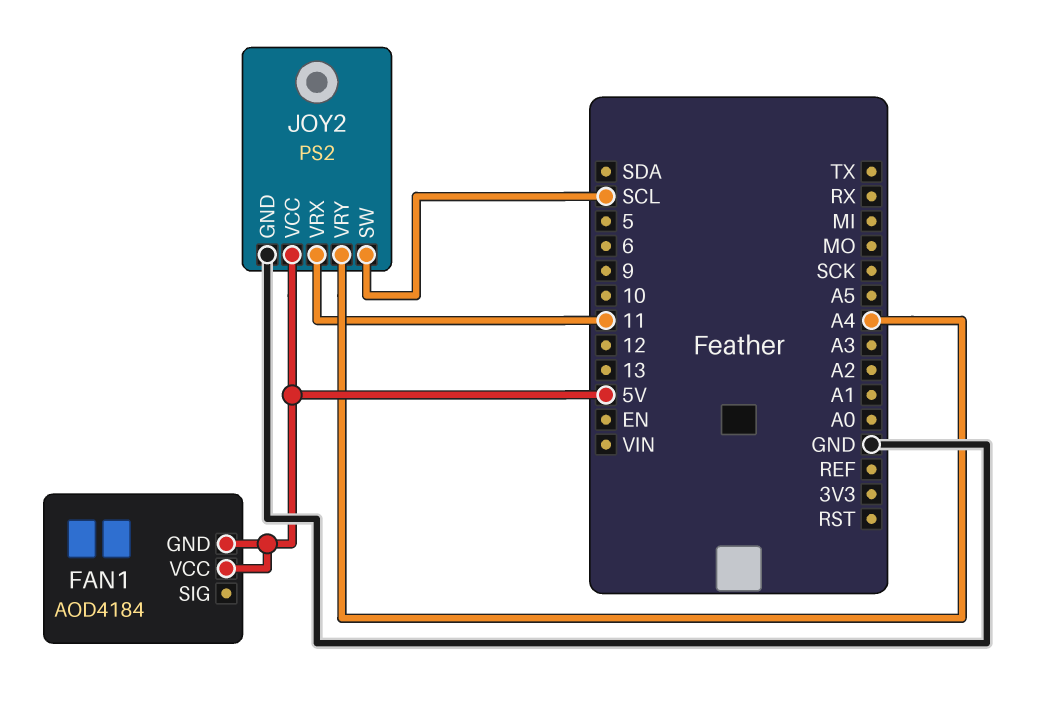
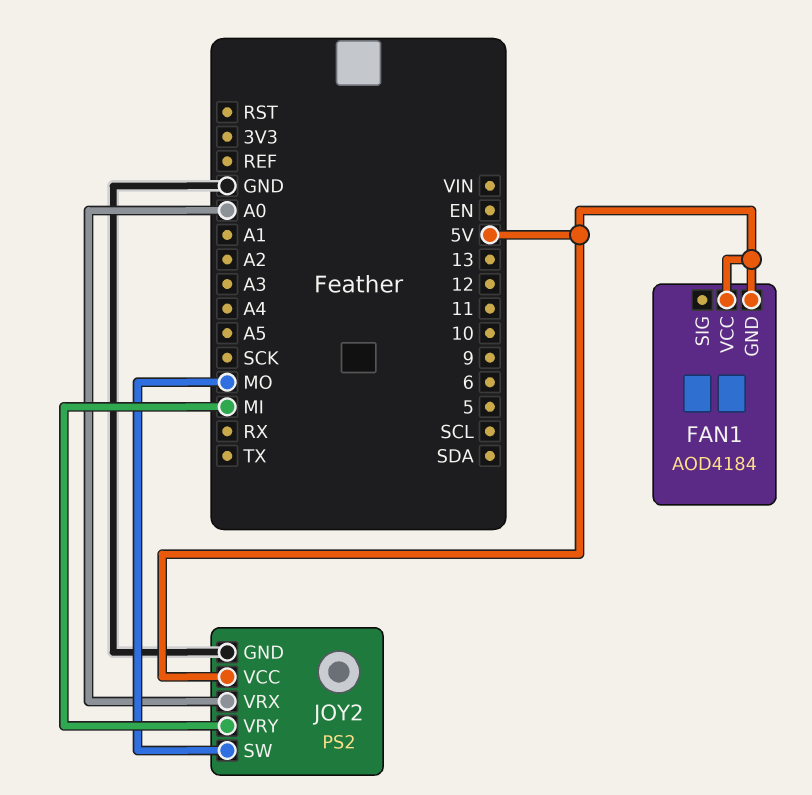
JOY2 pin SW: SCL -> MO
JOY2 pin VRX: 11 -> A0
JOY2 pin VRY: A4 -> MI

